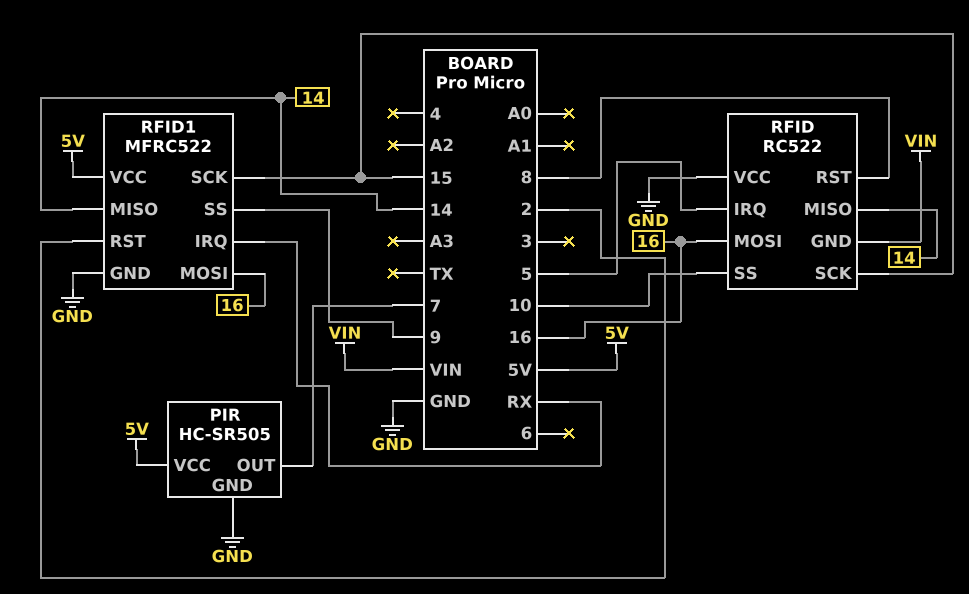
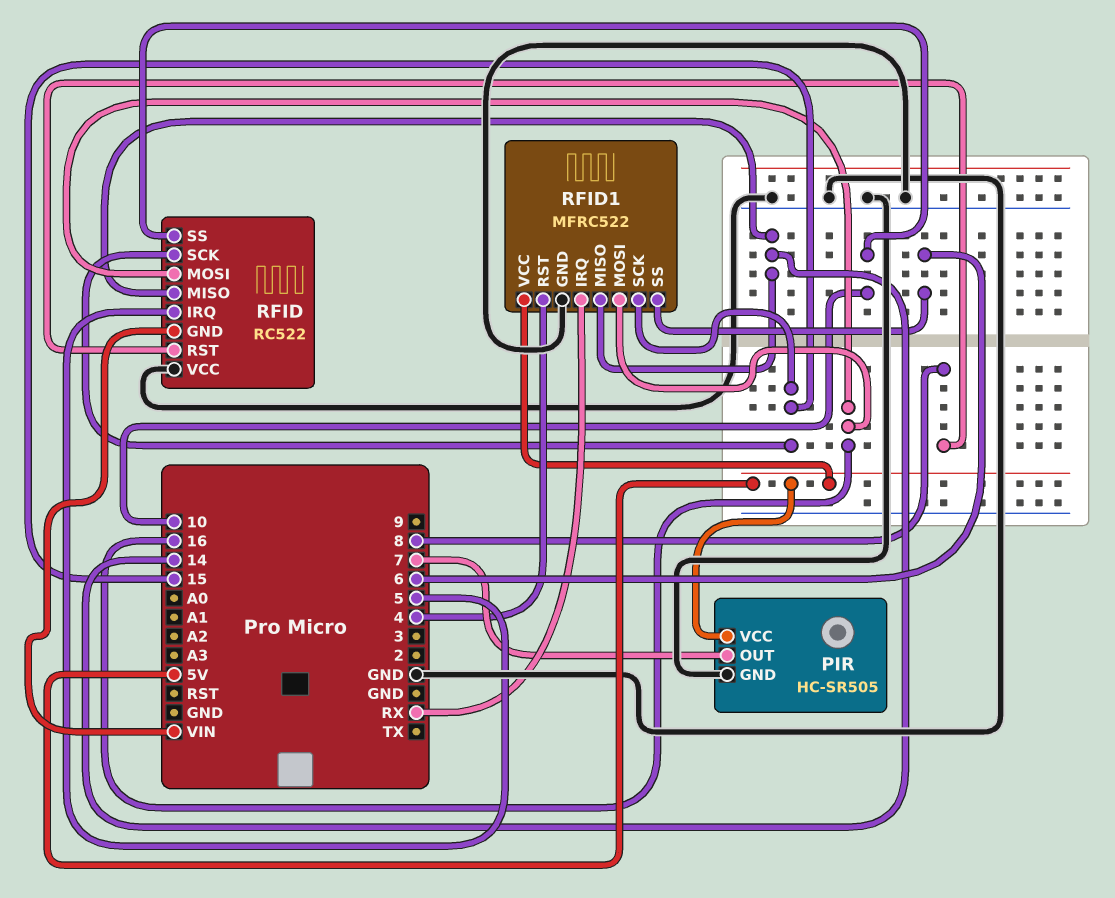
RFID1 pin RST: 2 -> 4
RFID1 pin SS: 9 -> 6

